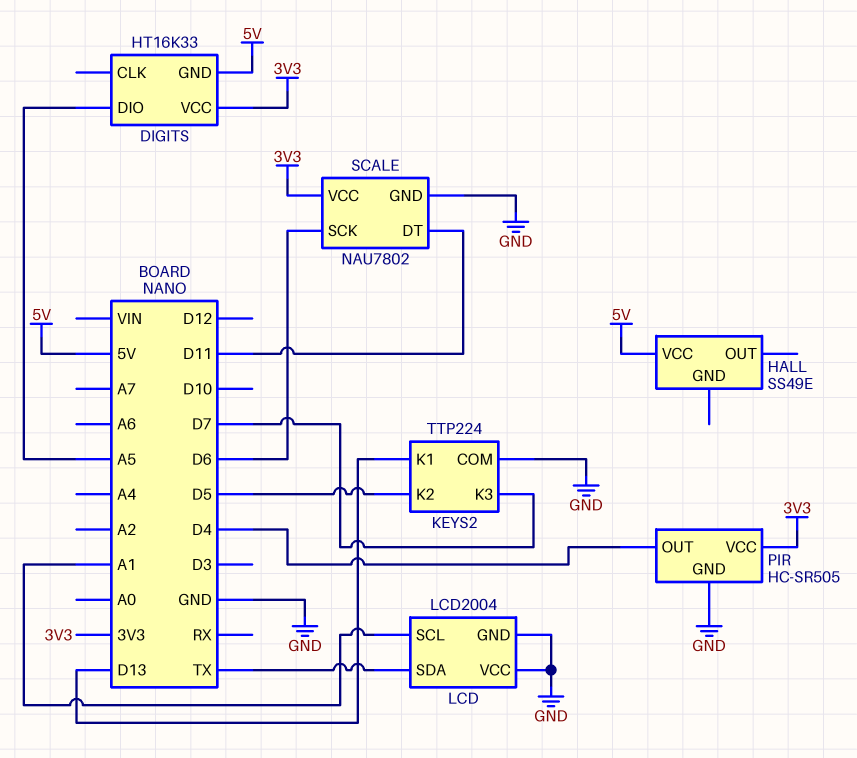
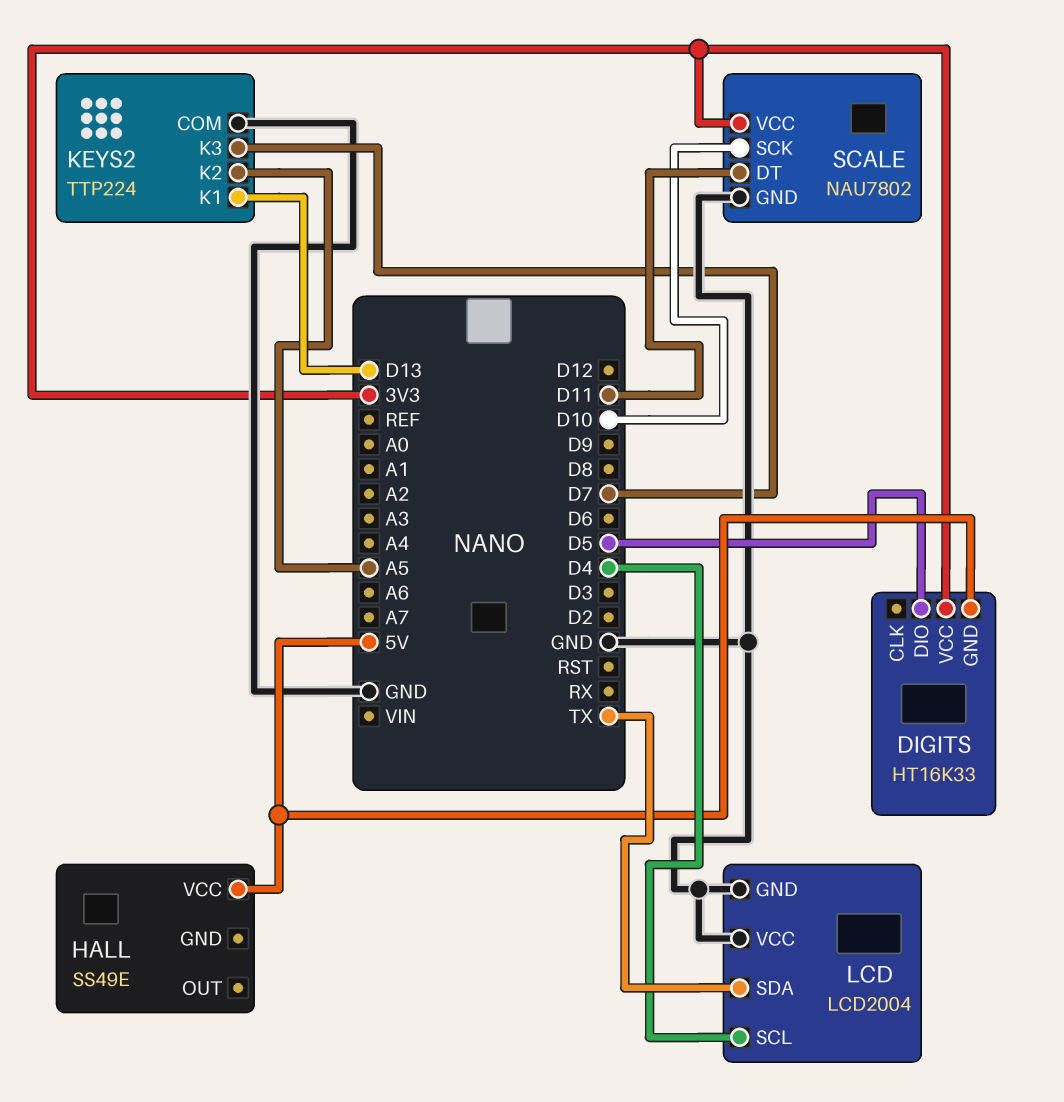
DIGITS pin DIO: A5 -> D5
KEYS2 pin K2: D5 -> A5
LCD pin SCL: A1 -> D4
PIR: HC-SR505 -> none
PIR pin GND: GND -> none
PIR pin OUT: D4 -> none
PIR pin VCC: 3V3 -> none
SCALE pin SCK: D6 -> D10

